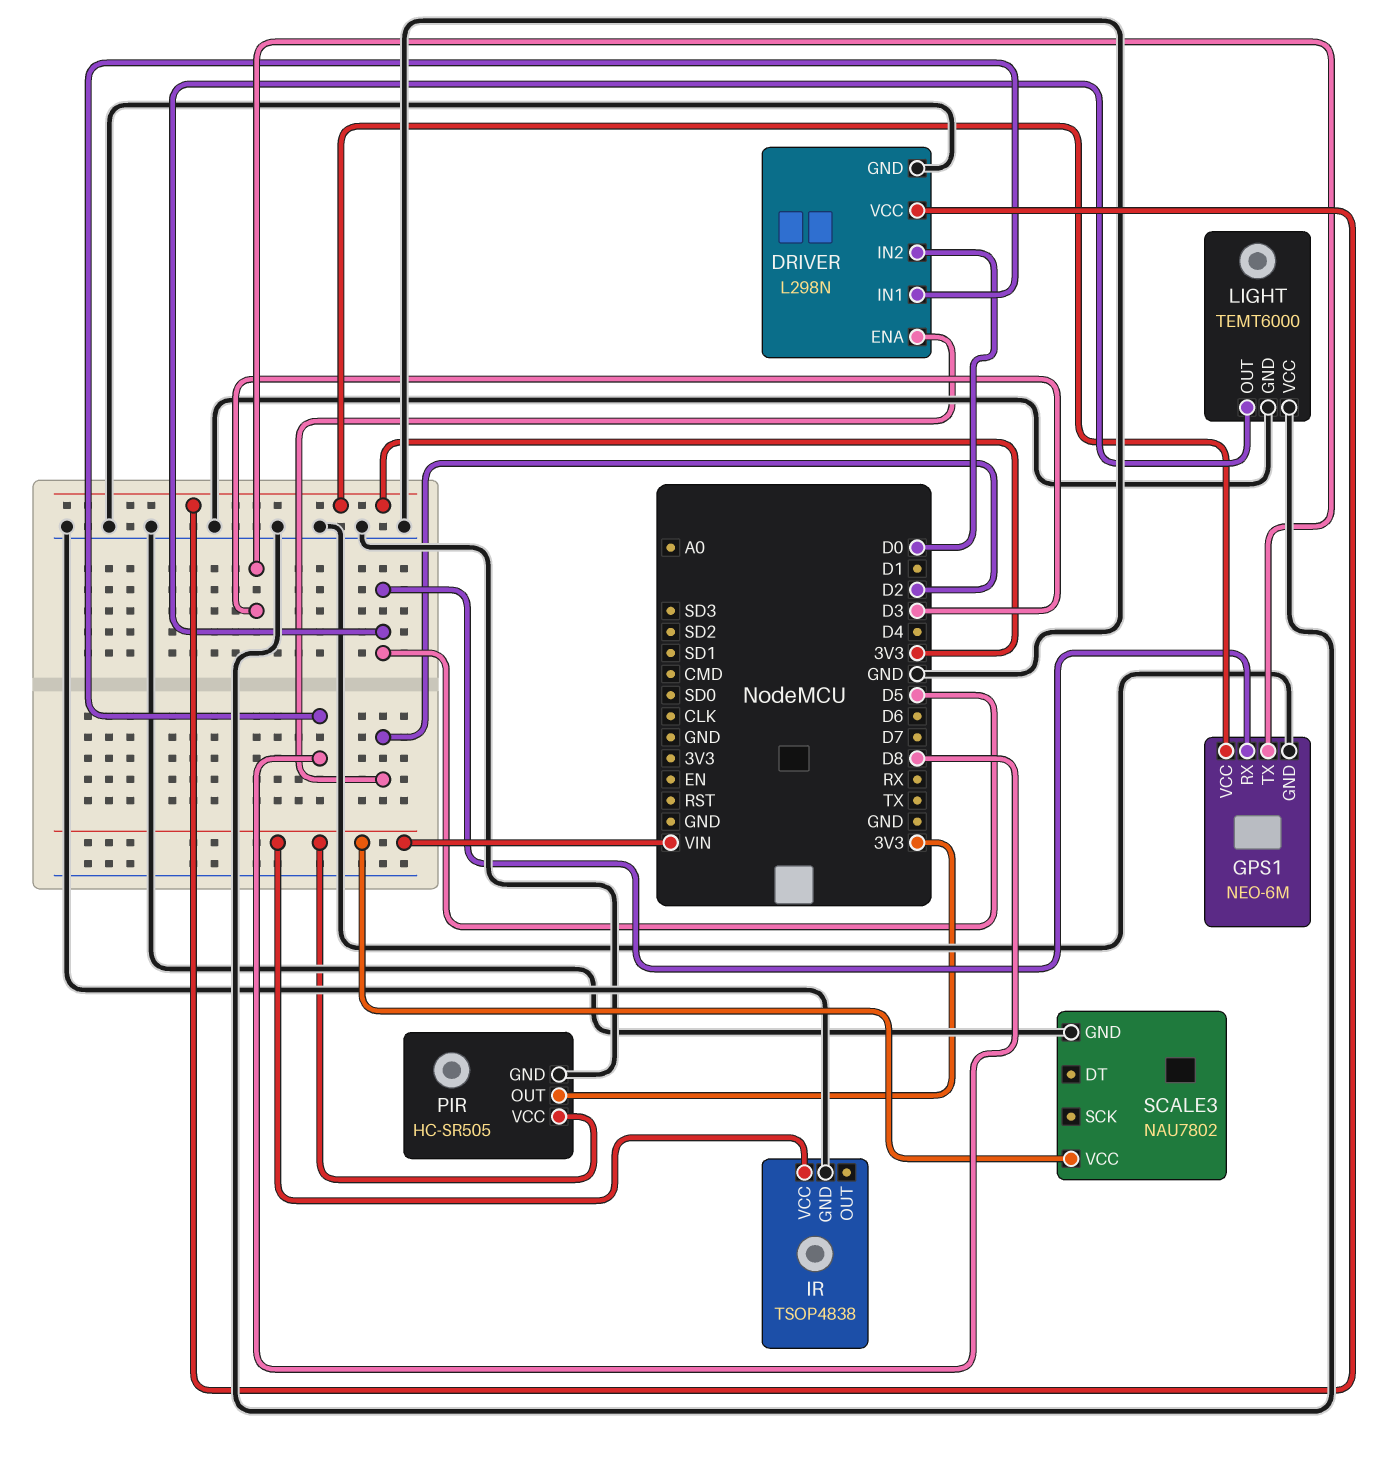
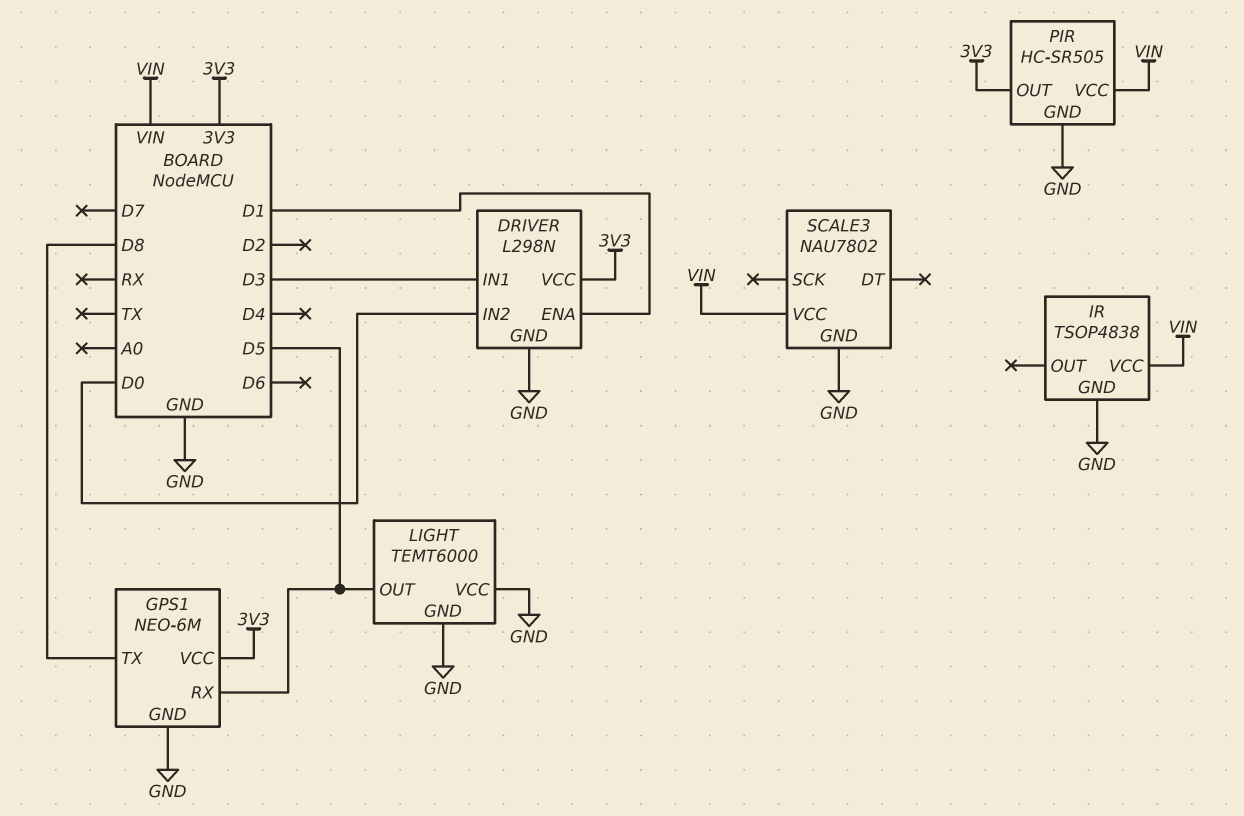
DRIVER pin ENA: D2 -> D1
DRIVER pin IN1: D8 -> D3
GPS1 pin TX: D3 -> D8

